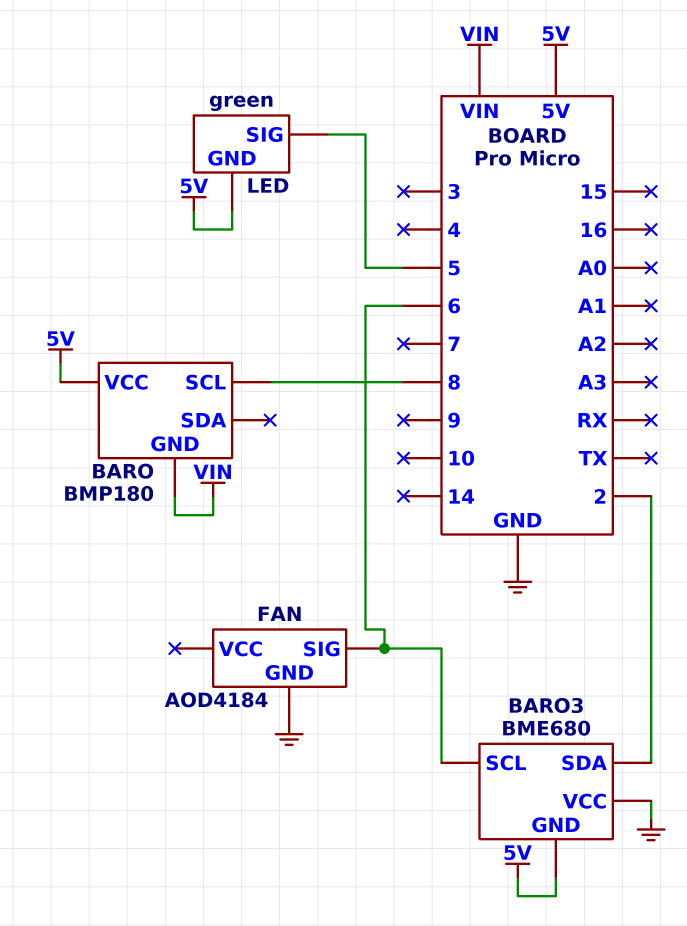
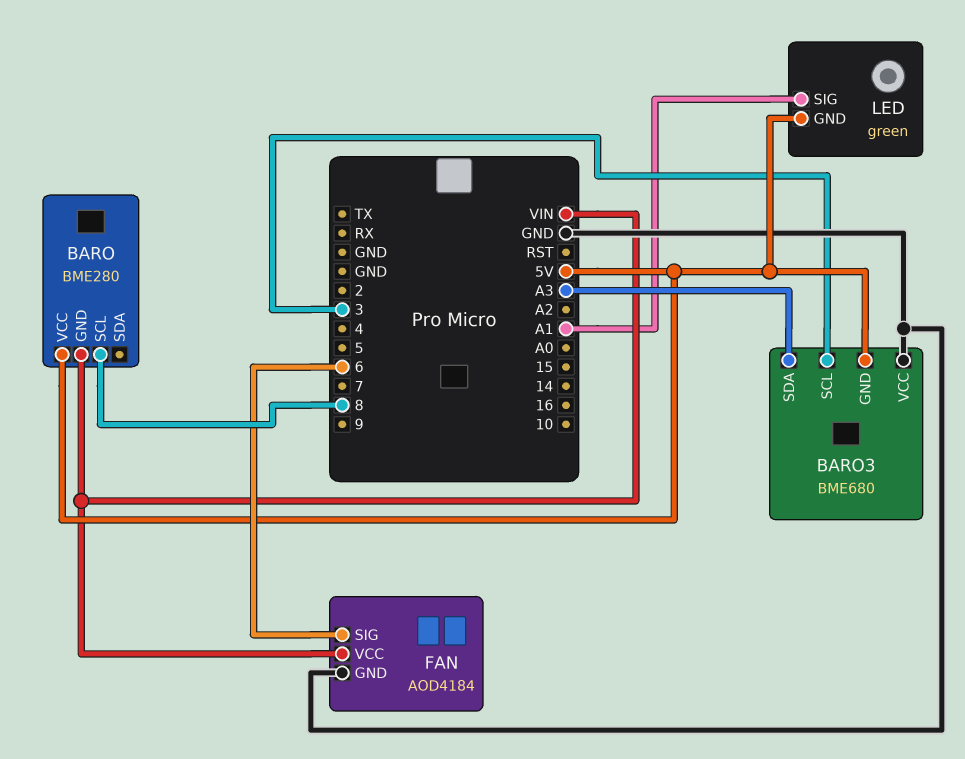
BARO: BMP180 -> BME280
BARO3 pin SCL: 6 -> 3
BARO3 pin SDA: 2 -> A3
FAN pin VCC: none -> VIN
LED pin SIG: 5 -> A1

